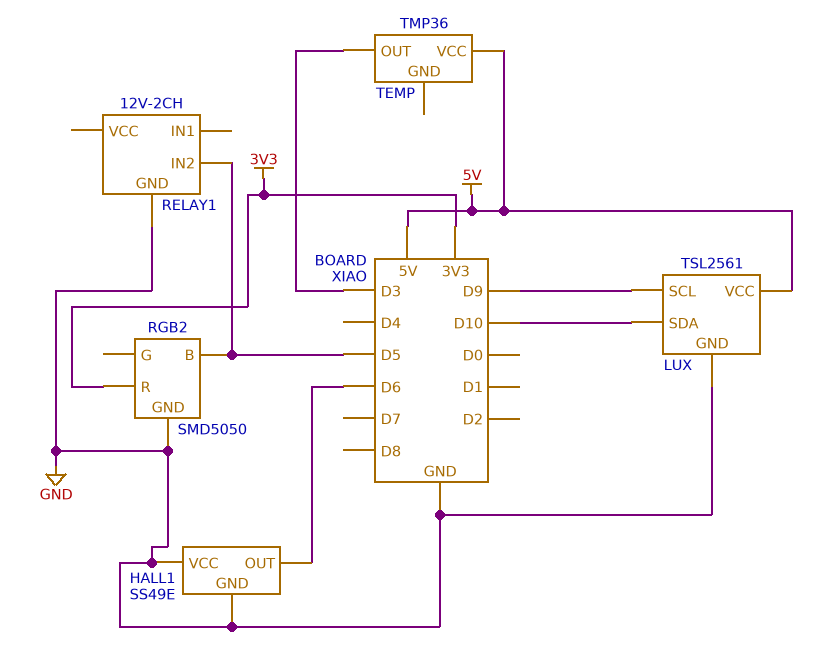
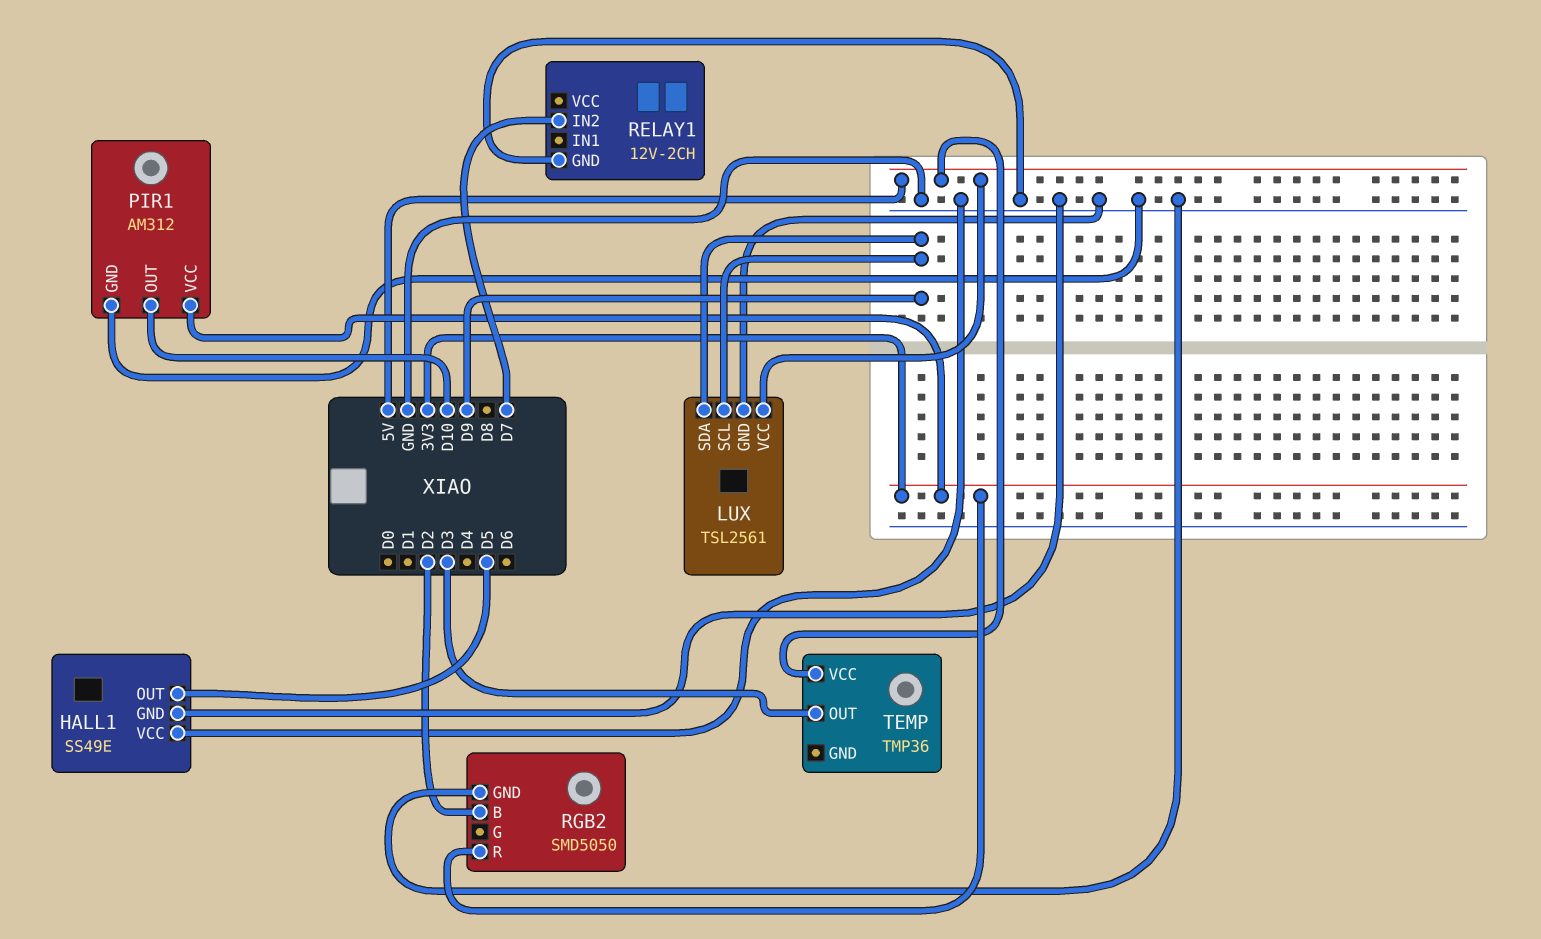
HALL1 pin OUT: D6 -> D5
LUX pin SDA: D10 -> D9
PIR1: none -> AM312
PIR1 pin GND: none -> GND
PIR1 pin OUT: none -> D10
PIR1 pin VCC: none -> 3V3
RELAY1 pin IN2: D5 -> D7
RGB2 pin B: D5 -> D2

